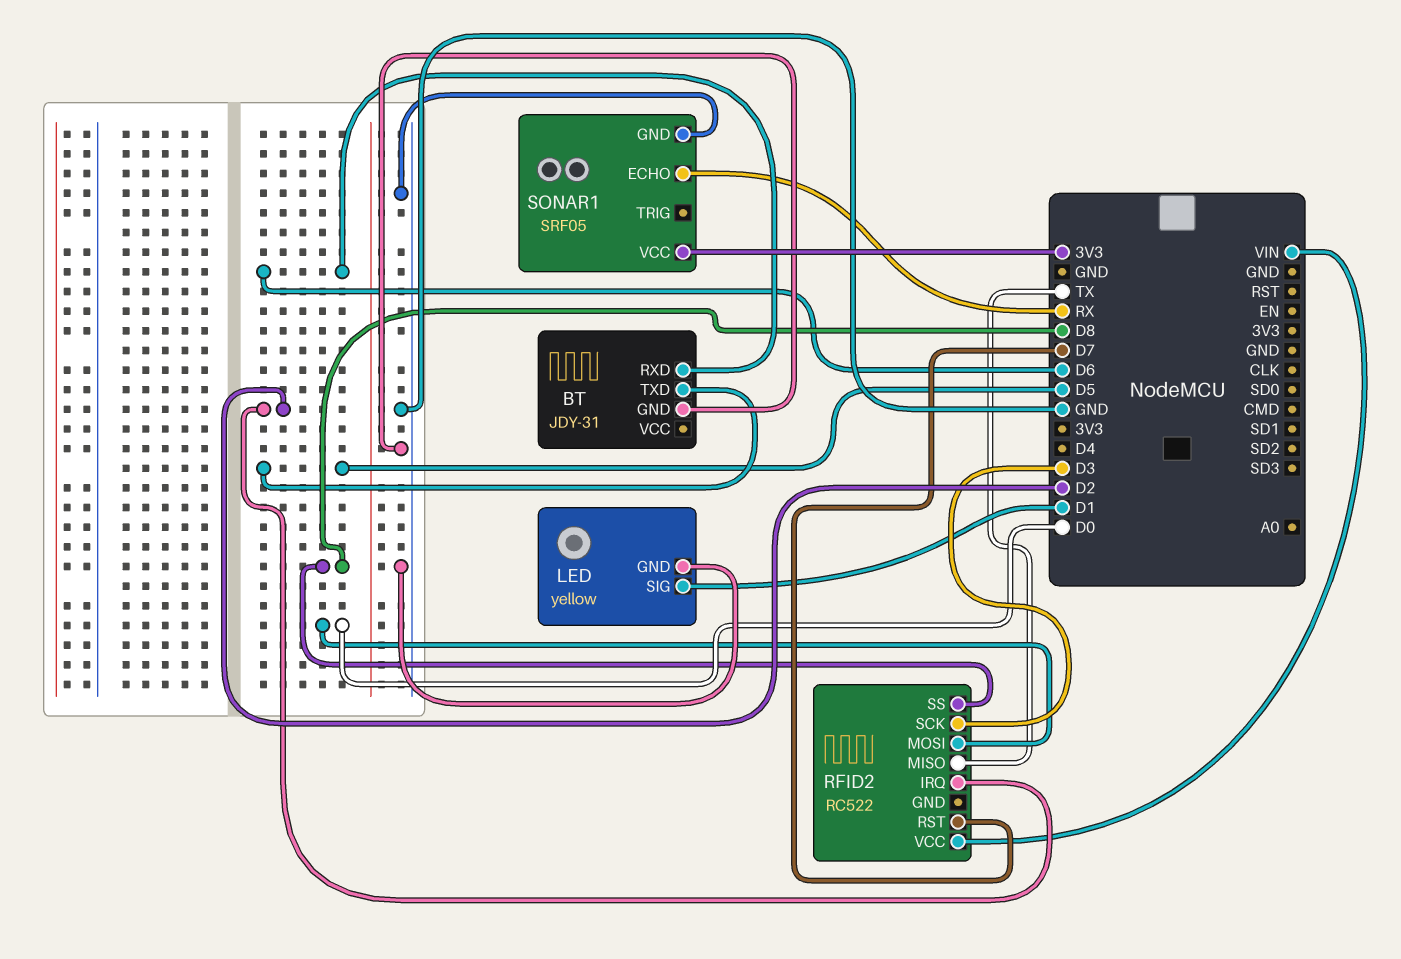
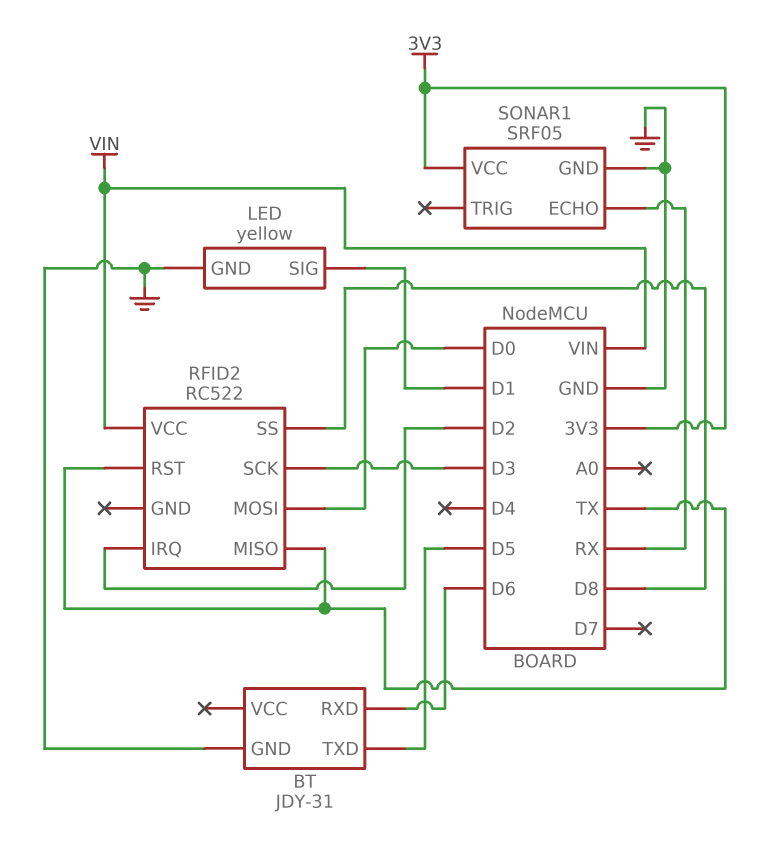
RFID2 pin RST: D7 -> TX

